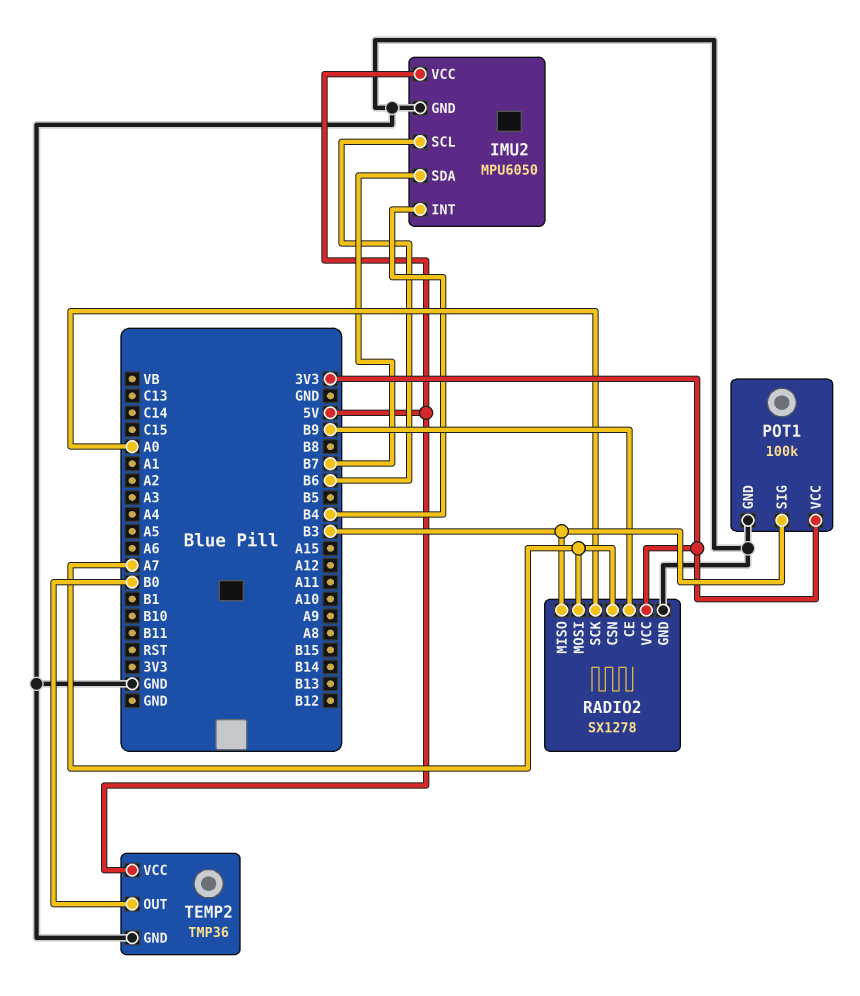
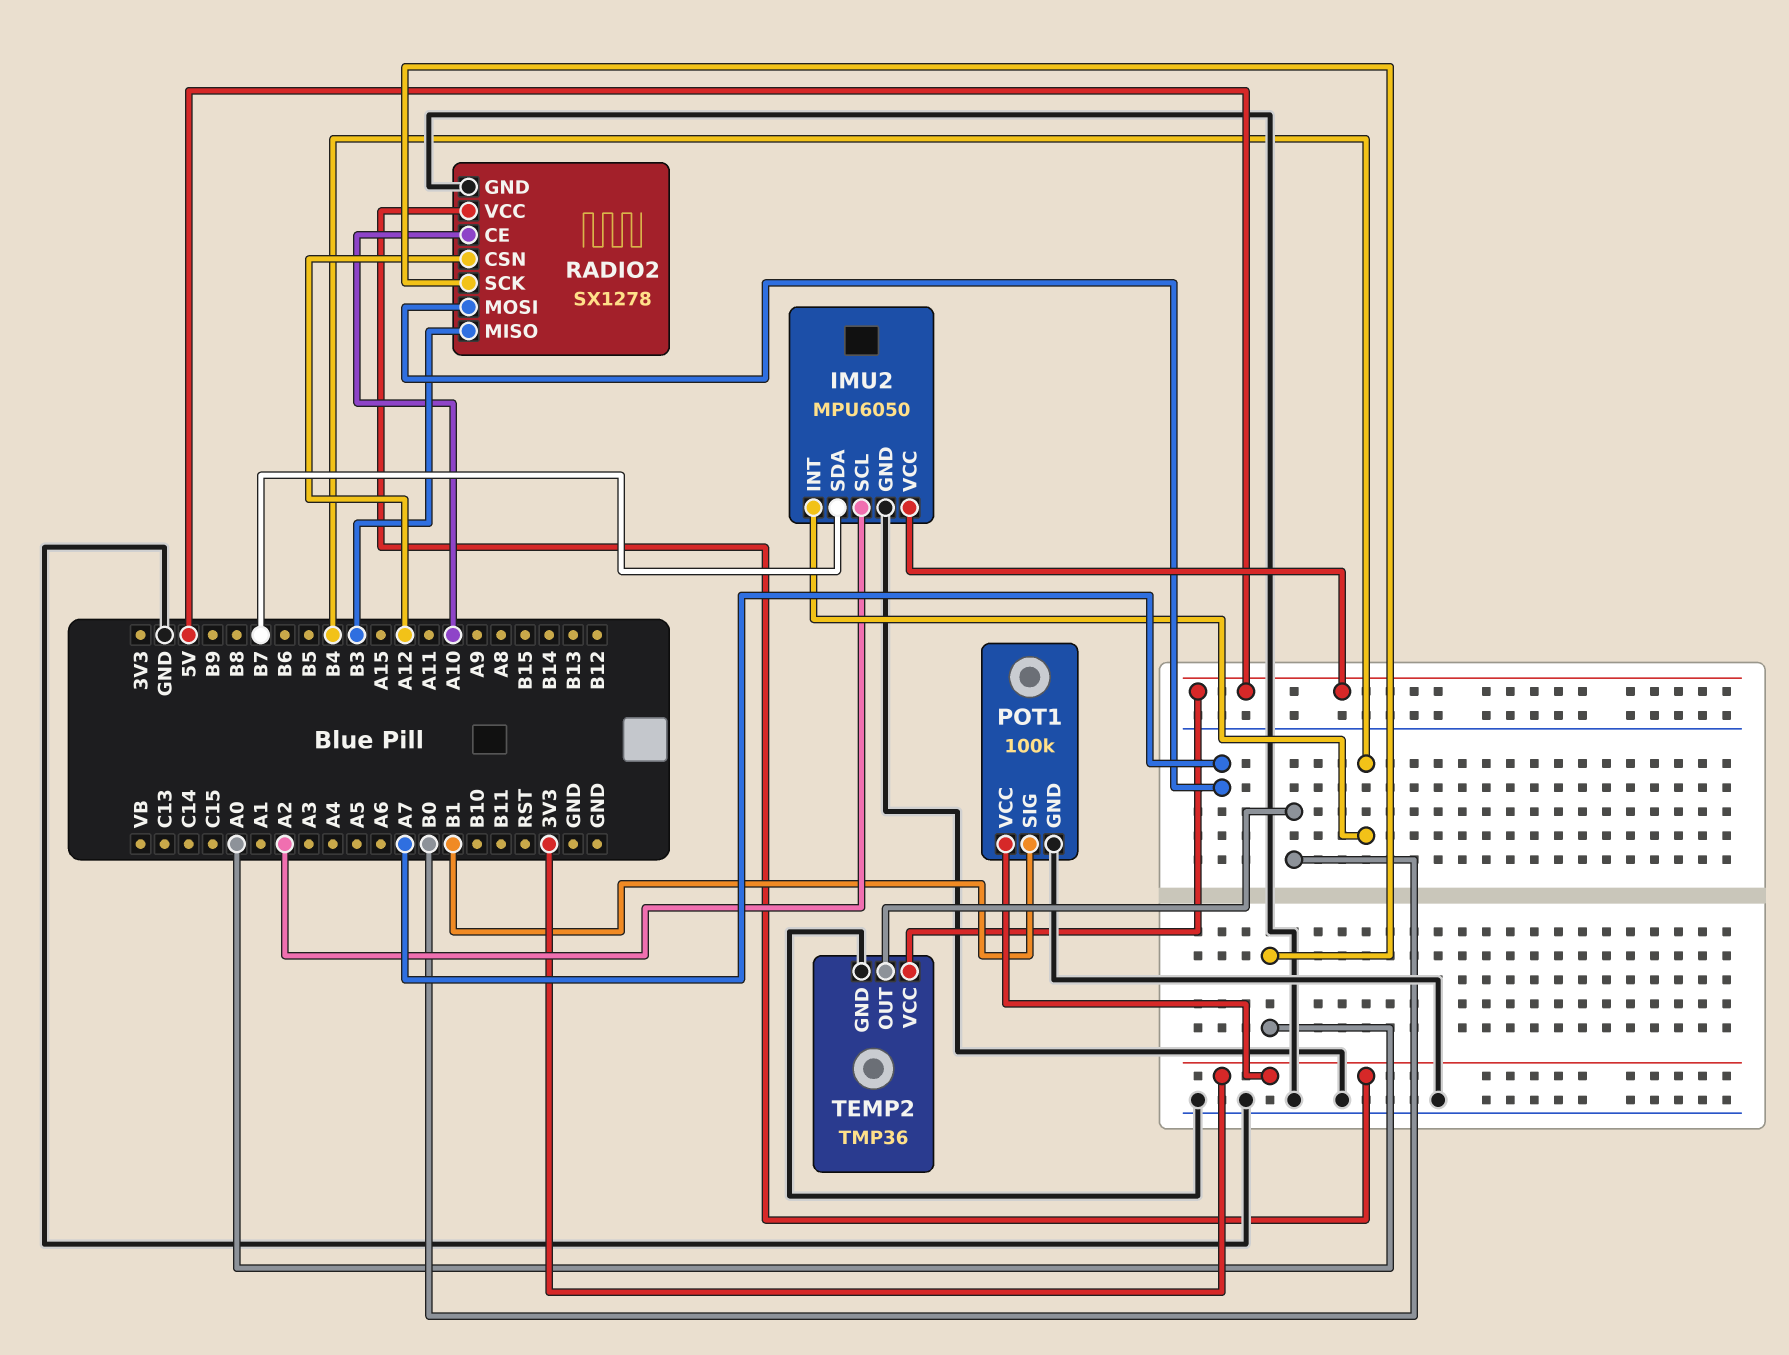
IMU2 pin SCL: B6 -> A2
POT1 pin SIG: B3 -> B1
RADIO2 pin CE: B9 -> A10
RADIO2 pin CSN: A7 -> A12

